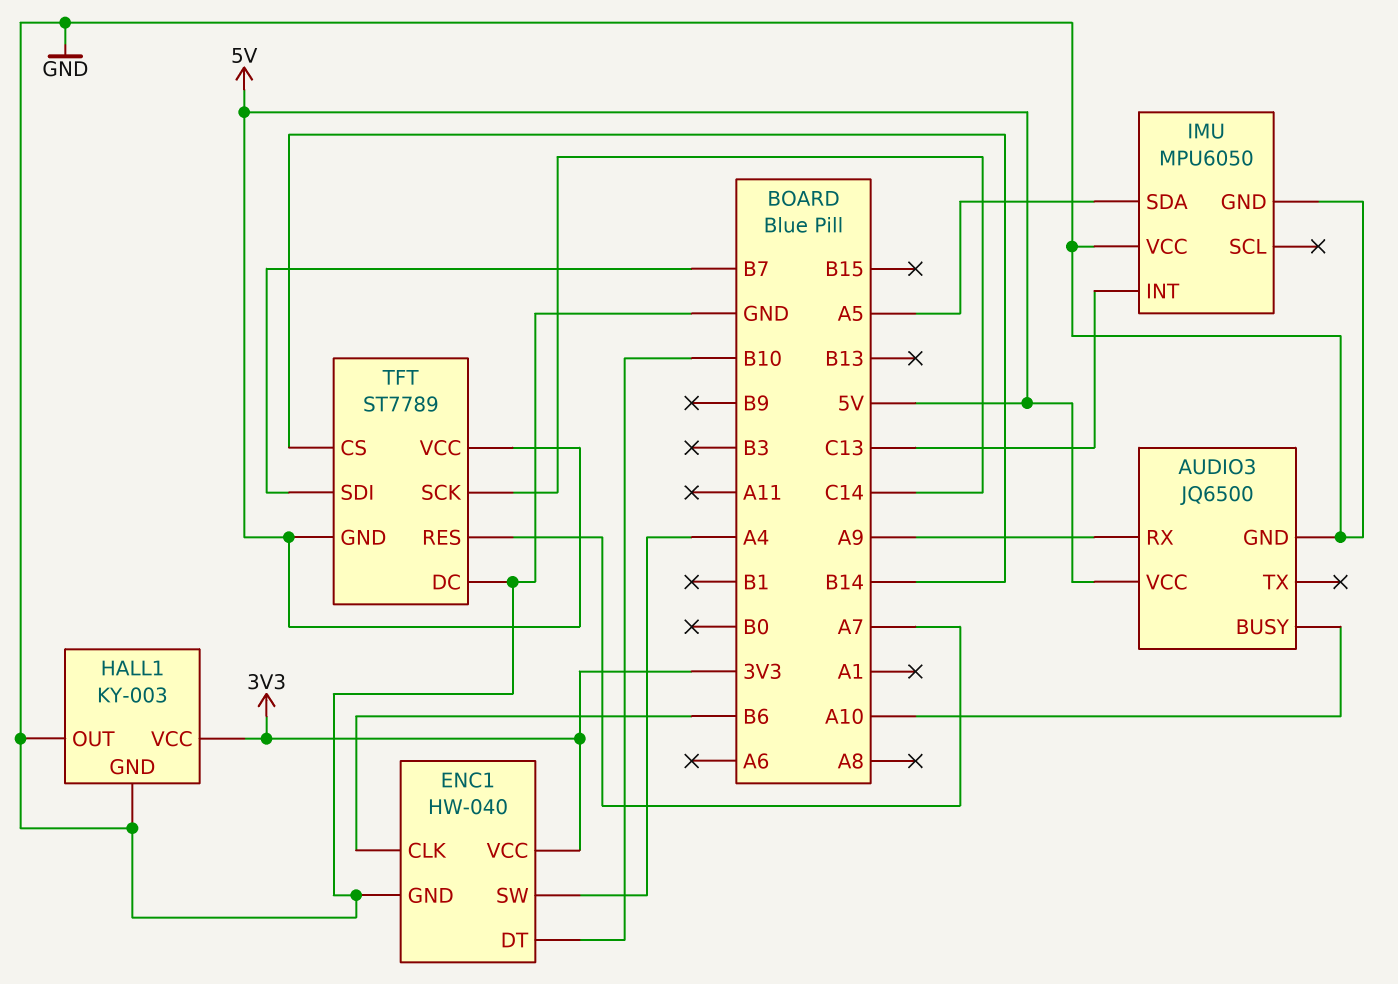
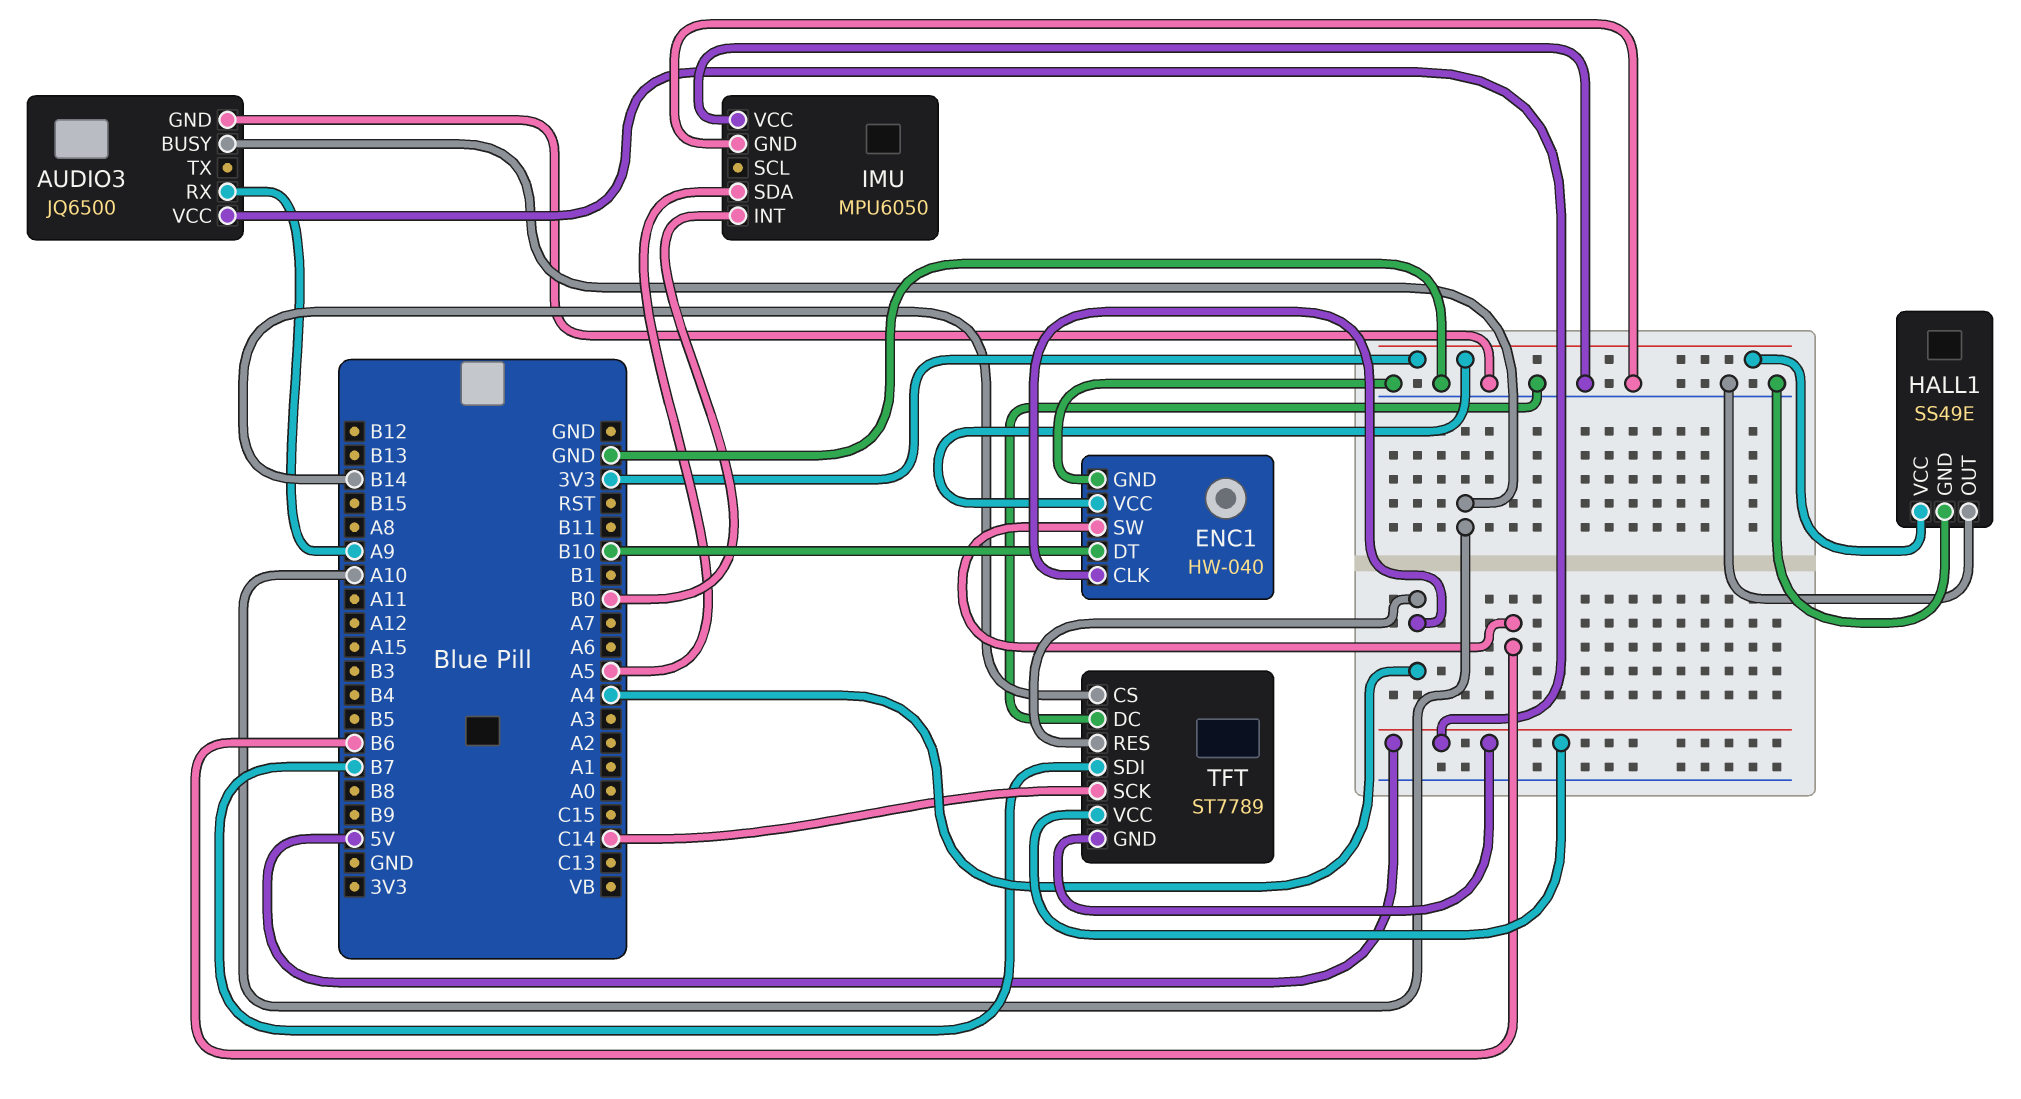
ENC1 pin CLK: B6 -> A4
ENC1 pin SW: A4 -> B6
HALL1: KY-003 -> SS49E
IMU pin INT: C13 -> B0
TFT pin RES: A7 -> A4

